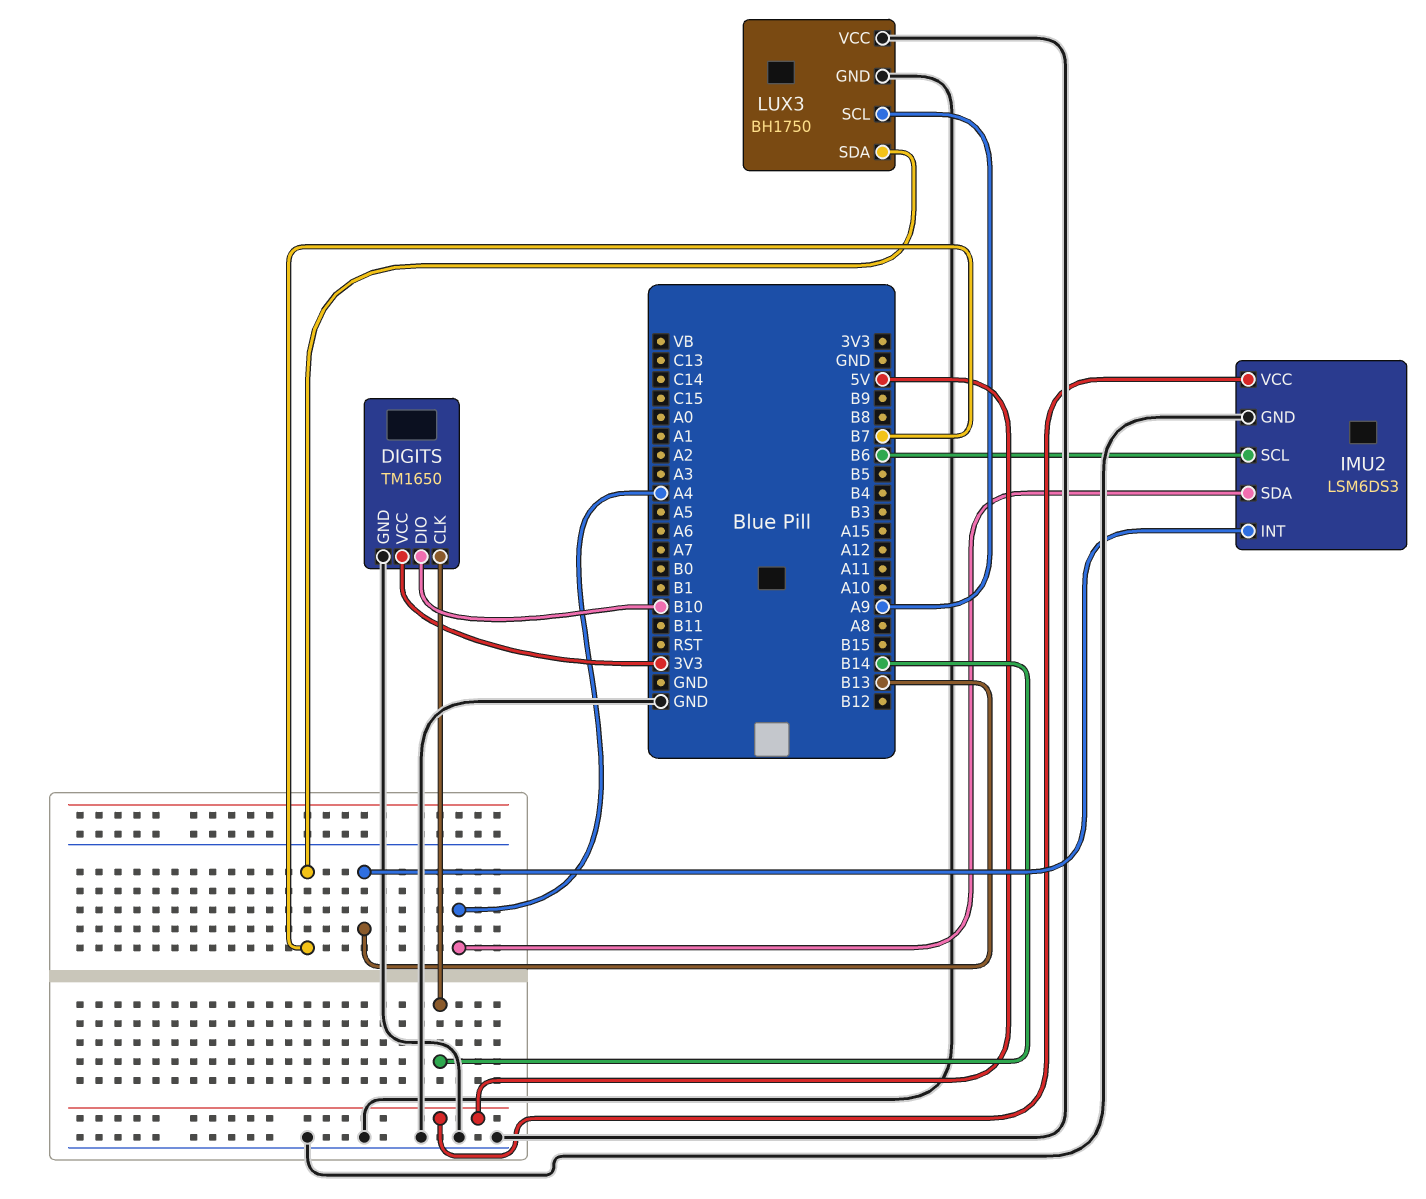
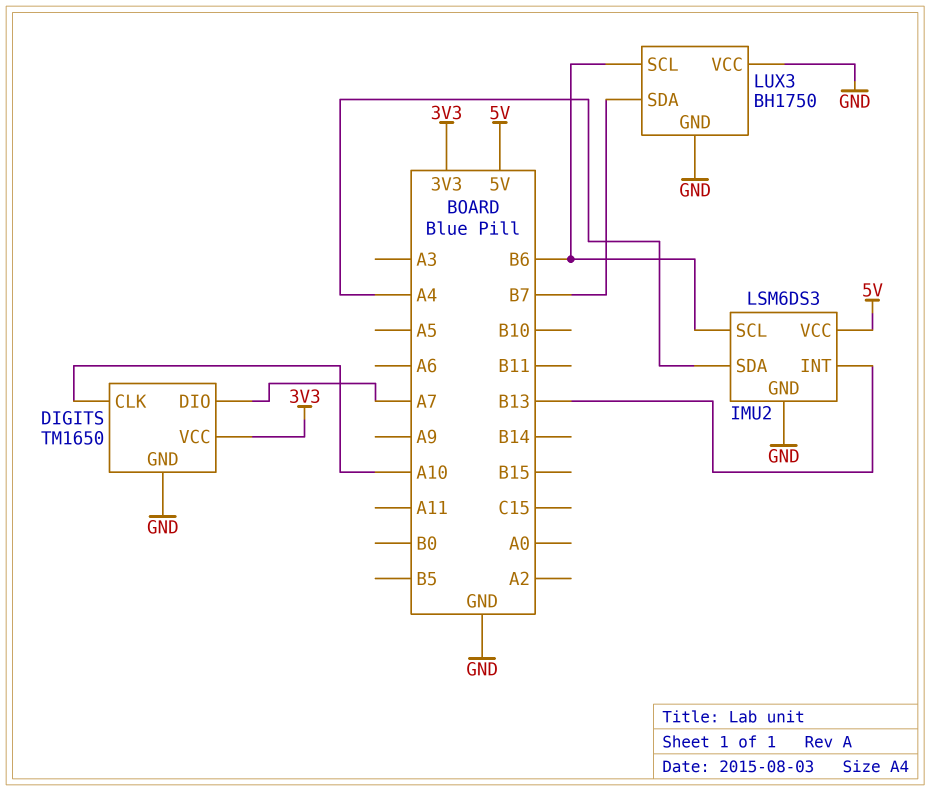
DIGITS pin CLK: B14 -> A10
DIGITS pin DIO: B10 -> A7
LUX3 pin SCL: A9 -> B6

